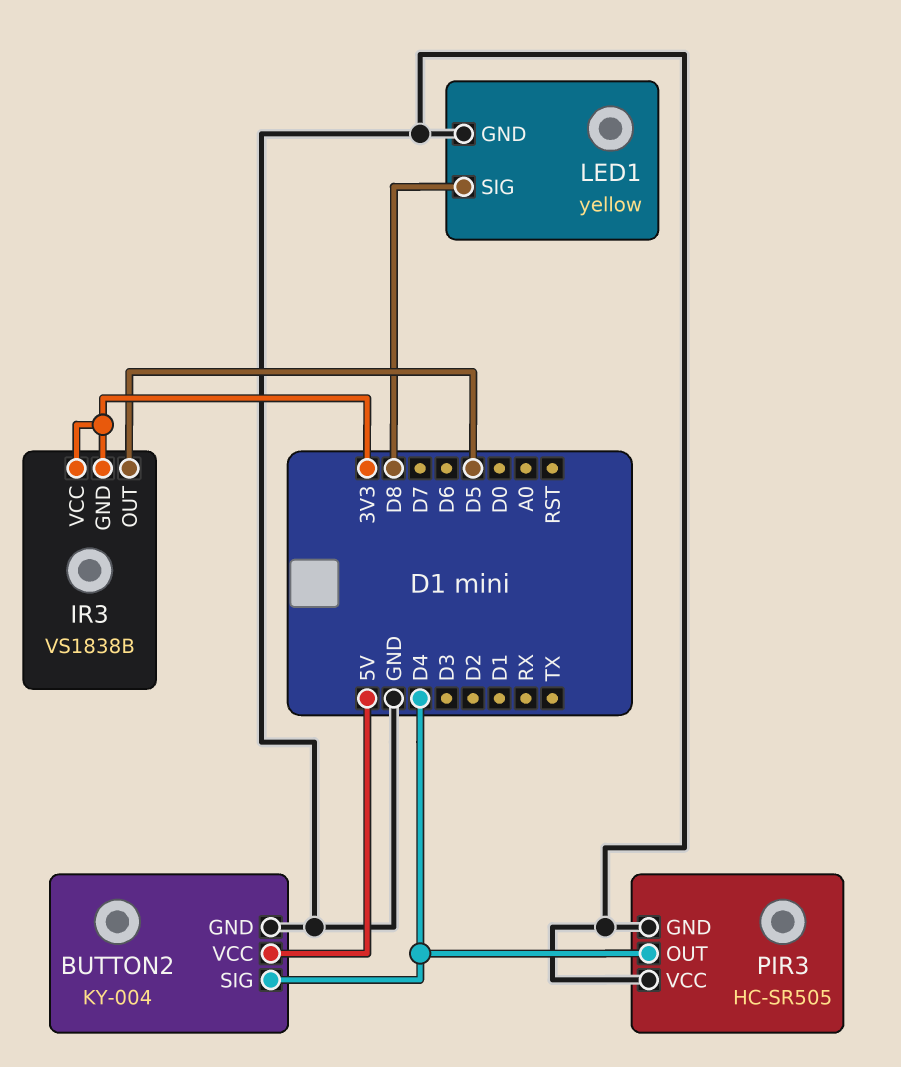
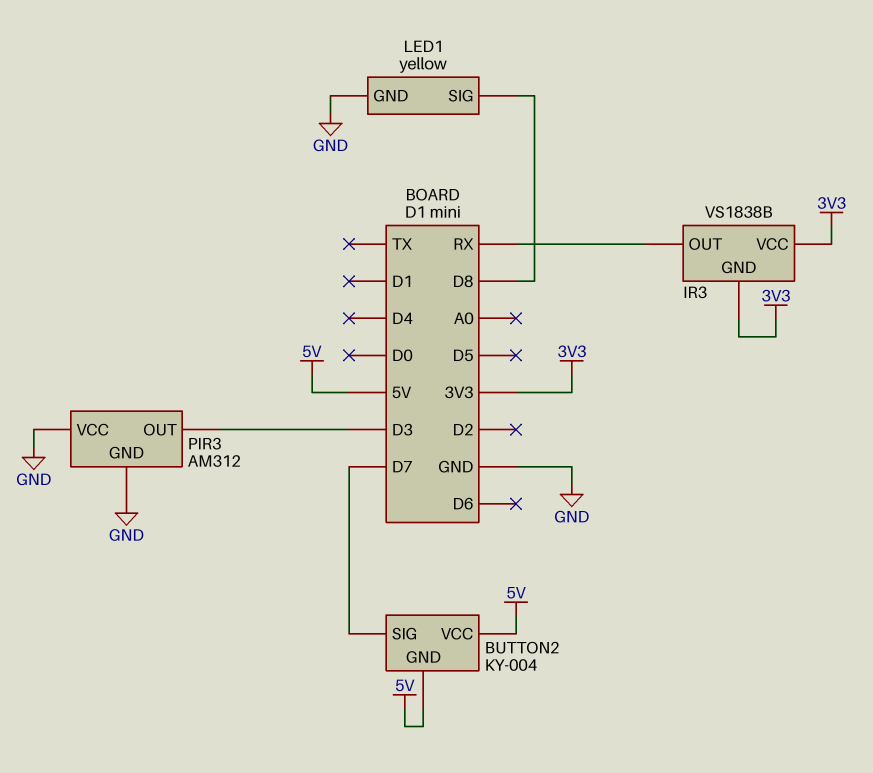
BUTTON2 pin GND: GND -> 5V
BUTTON2 pin SIG: D4 -> D7
IR3 pin OUT: D5 -> RX
PIR3: HC-SR505 -> AM312
PIR3 pin OUT: D4 -> D3

